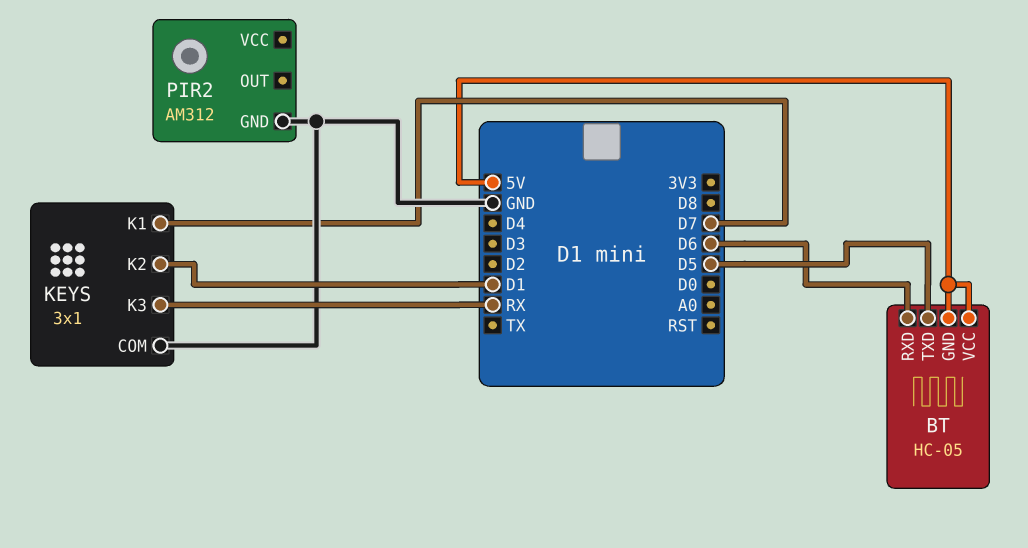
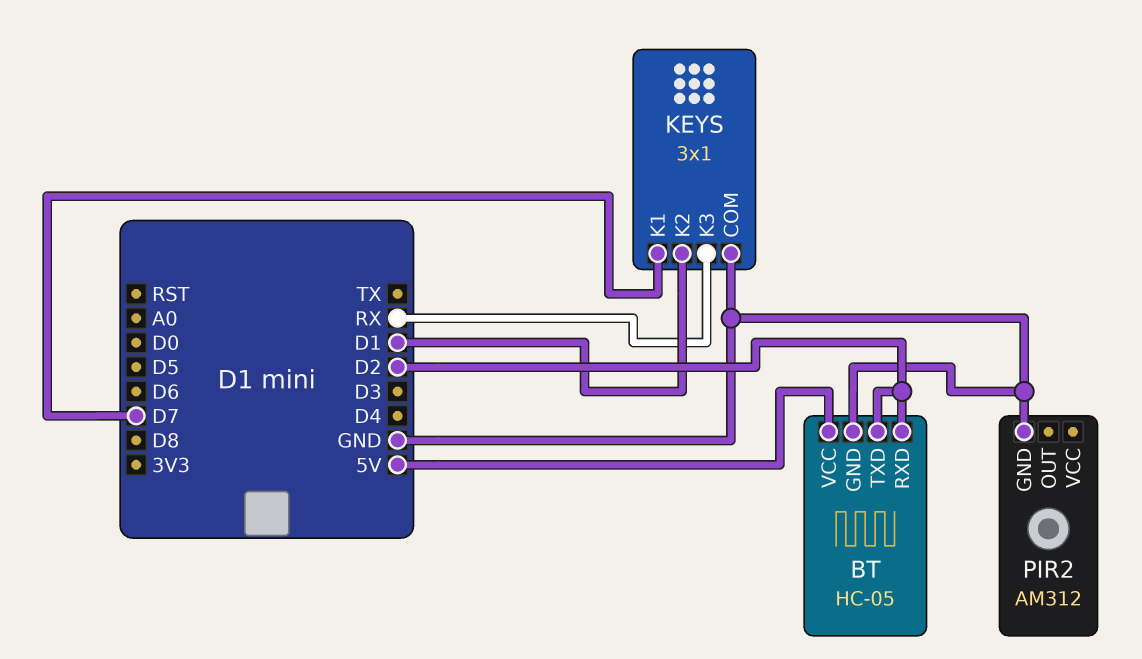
BT pin GND: 5V -> GND
BT pin RXD: D6 -> D2
BT pin TXD: D5 -> D2

